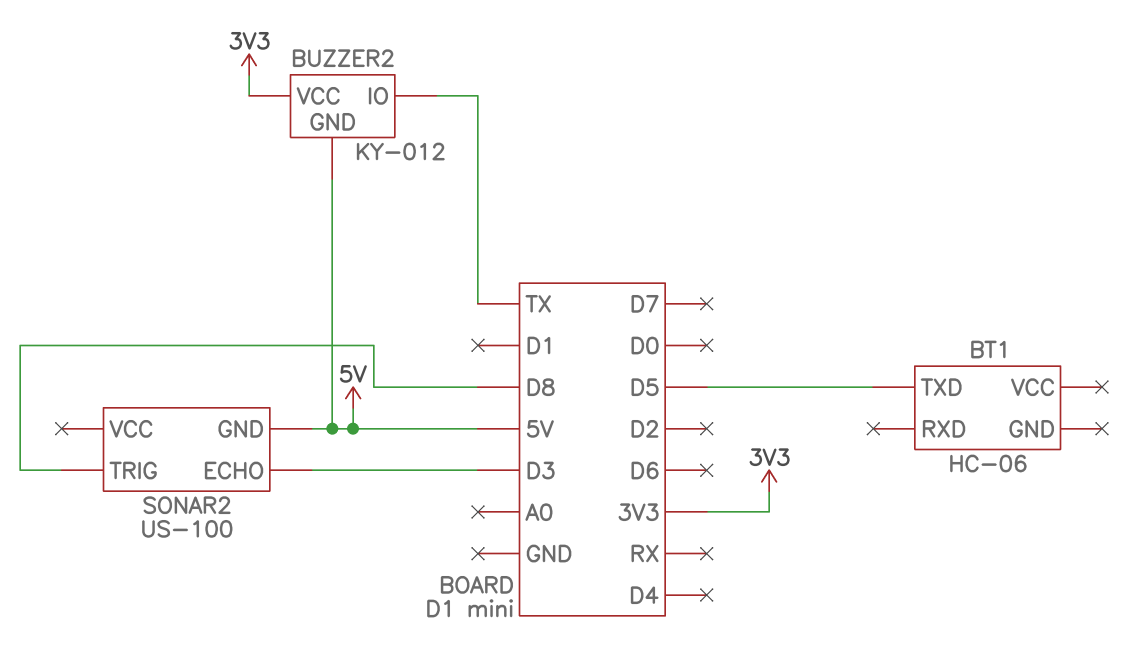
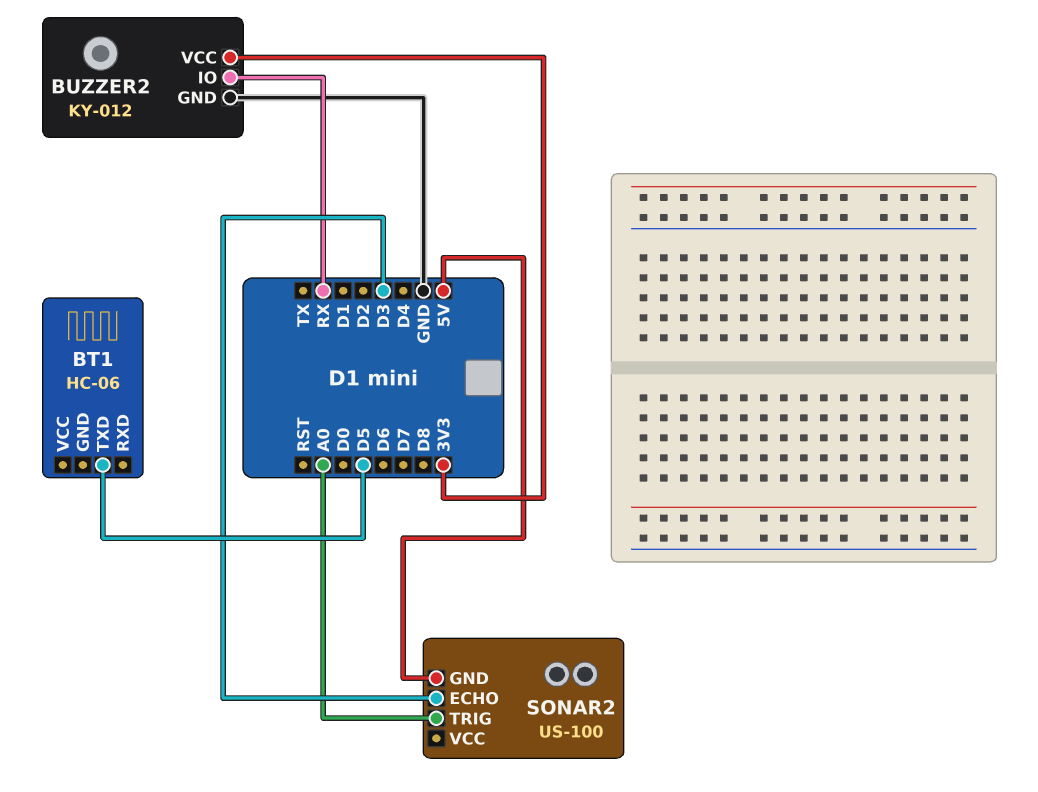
BUZZER2 pin GND: 5V -> GND
BUZZER2 pin IO: TX -> RX
SONAR2 pin TRIG: D8 -> A0

